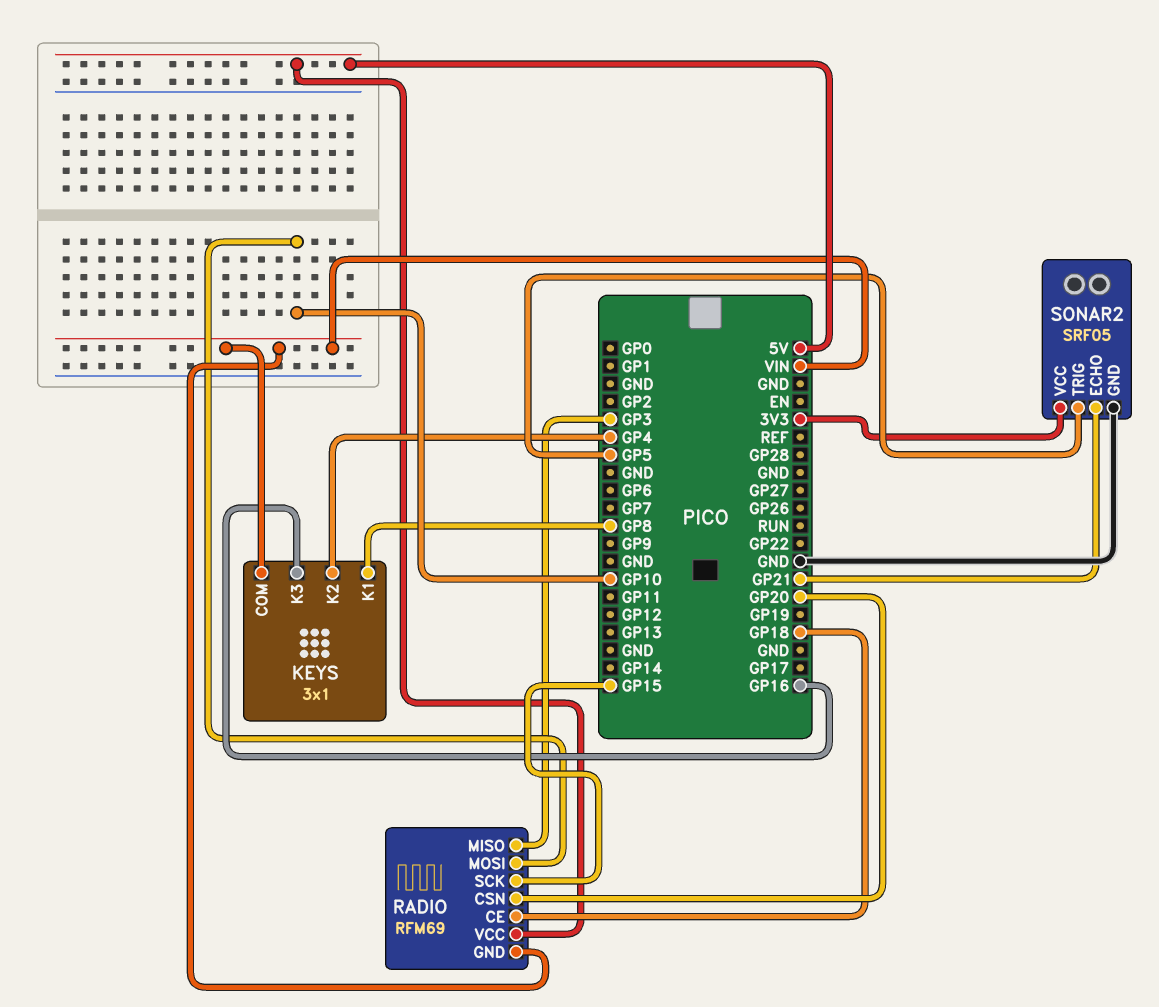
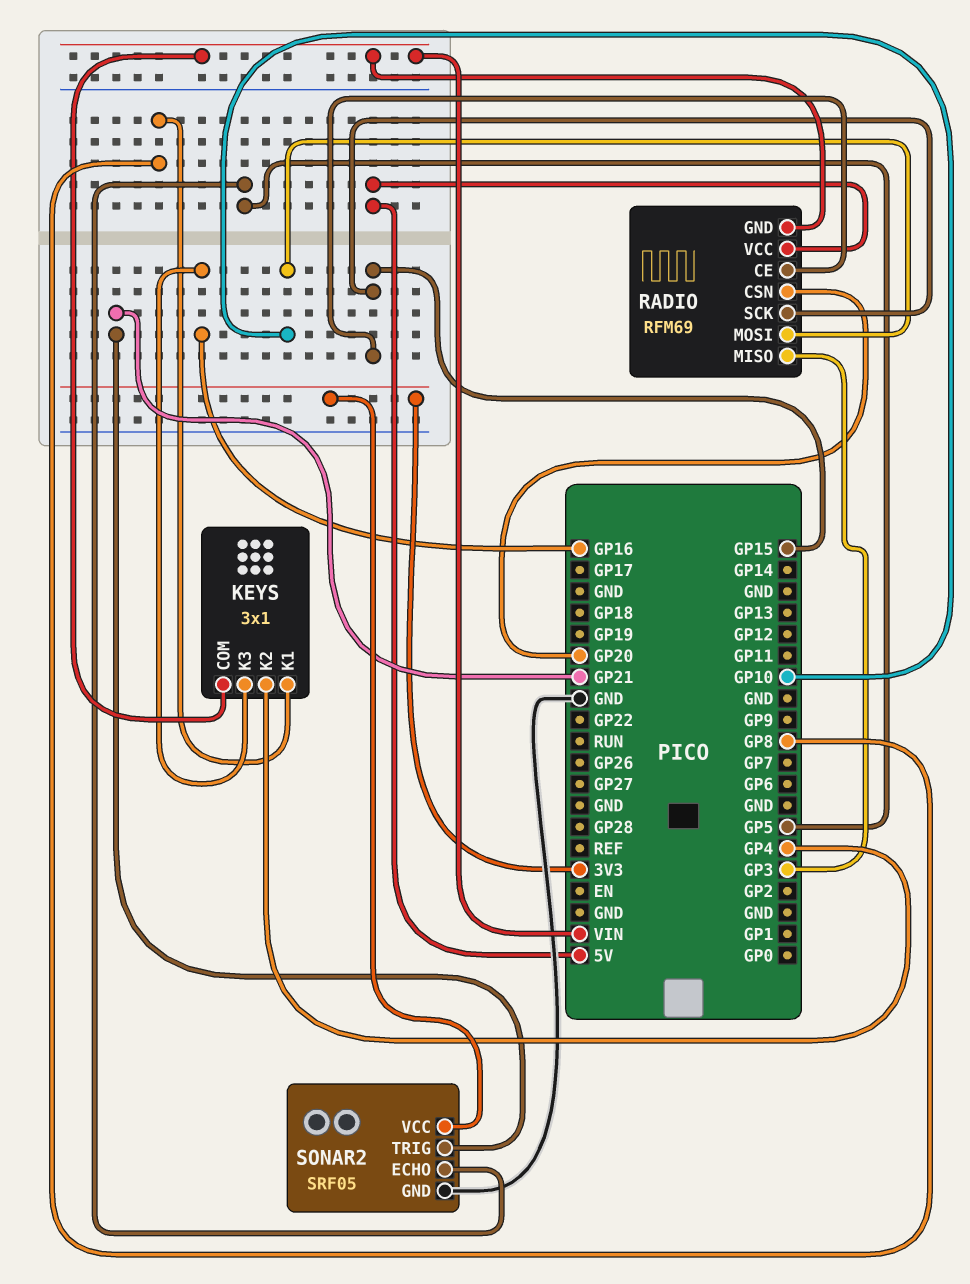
RADIO pin CE: GP18 -> GP15
SONAR2 pin ECHO: GP21 -> GP5
SONAR2 pin TRIG: GP5 -> GP21

